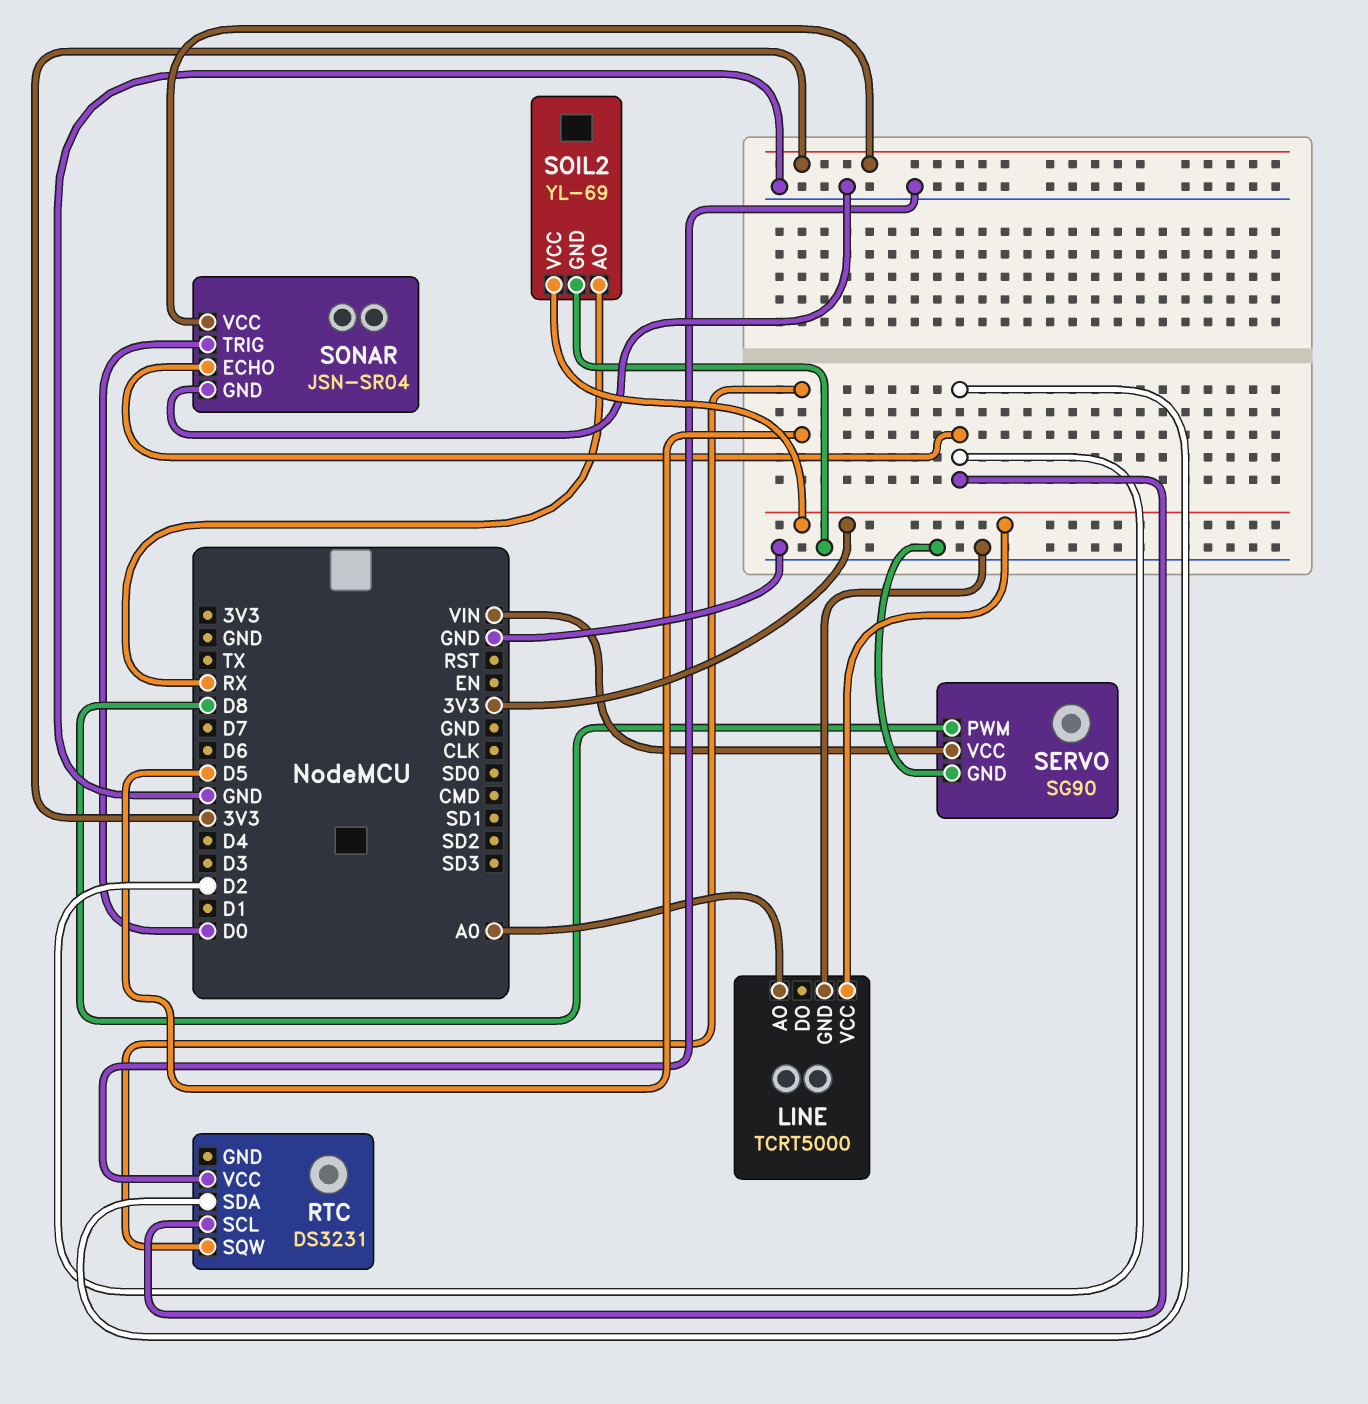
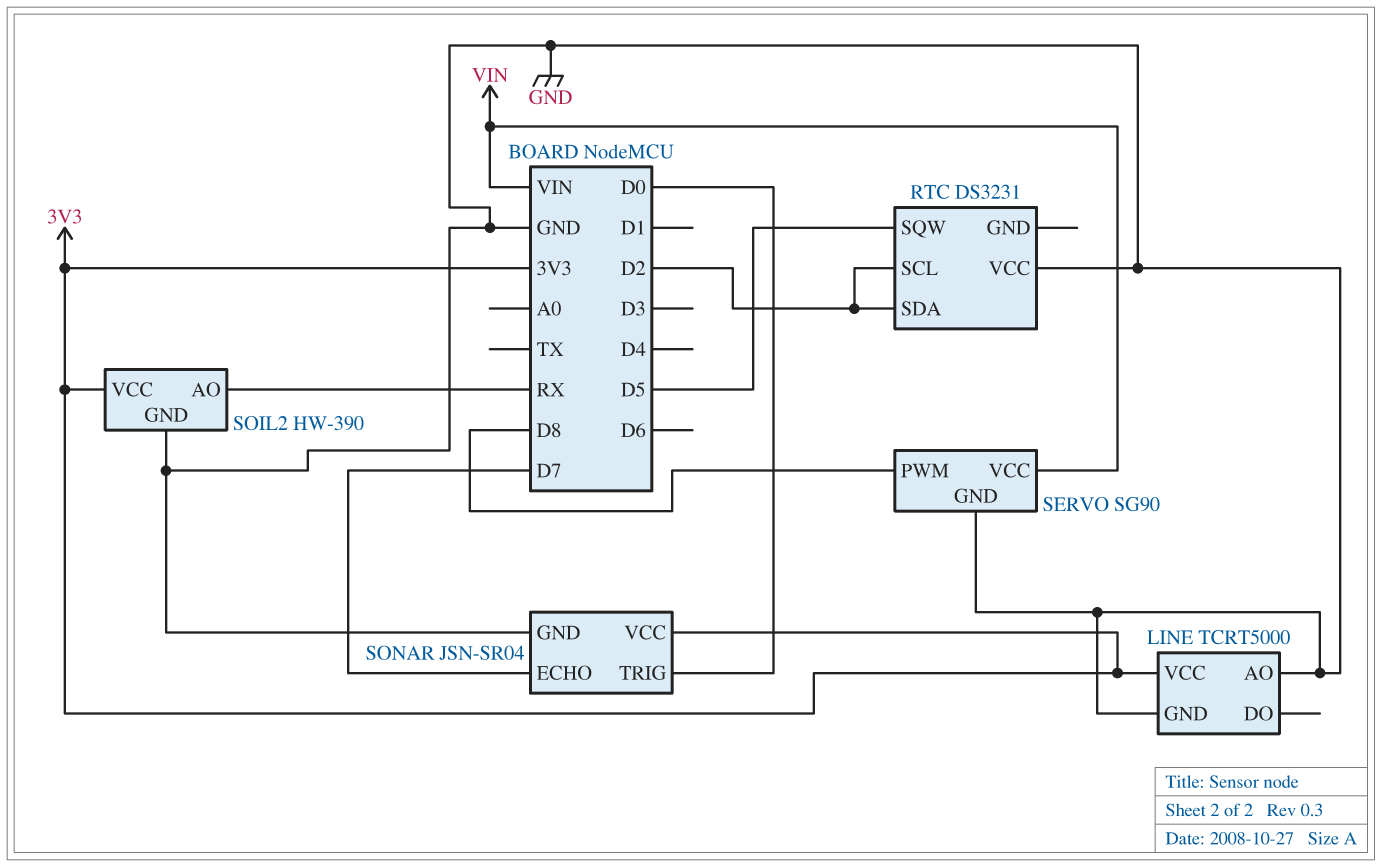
LINE pin AO: A0 -> GND
SOIL2: YL-69 -> HW-390
SONAR pin ECHO: D2 -> D7

